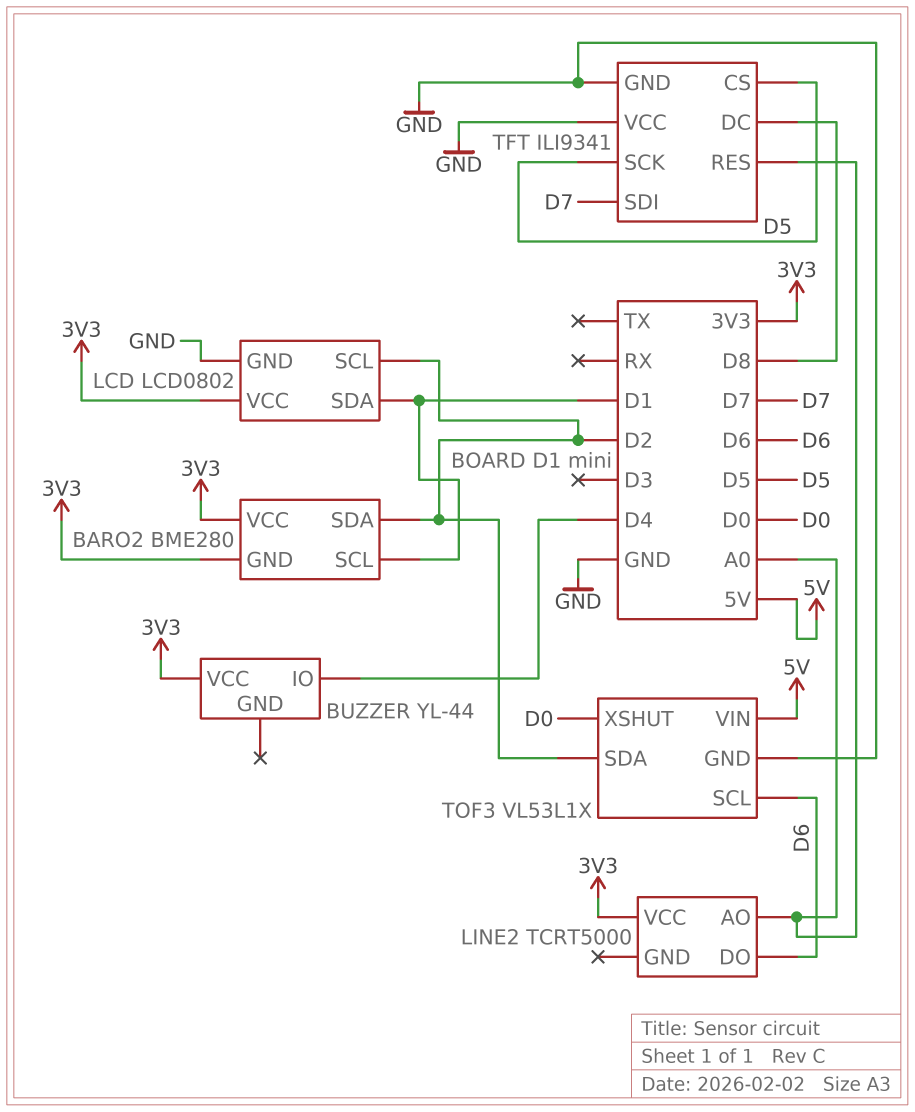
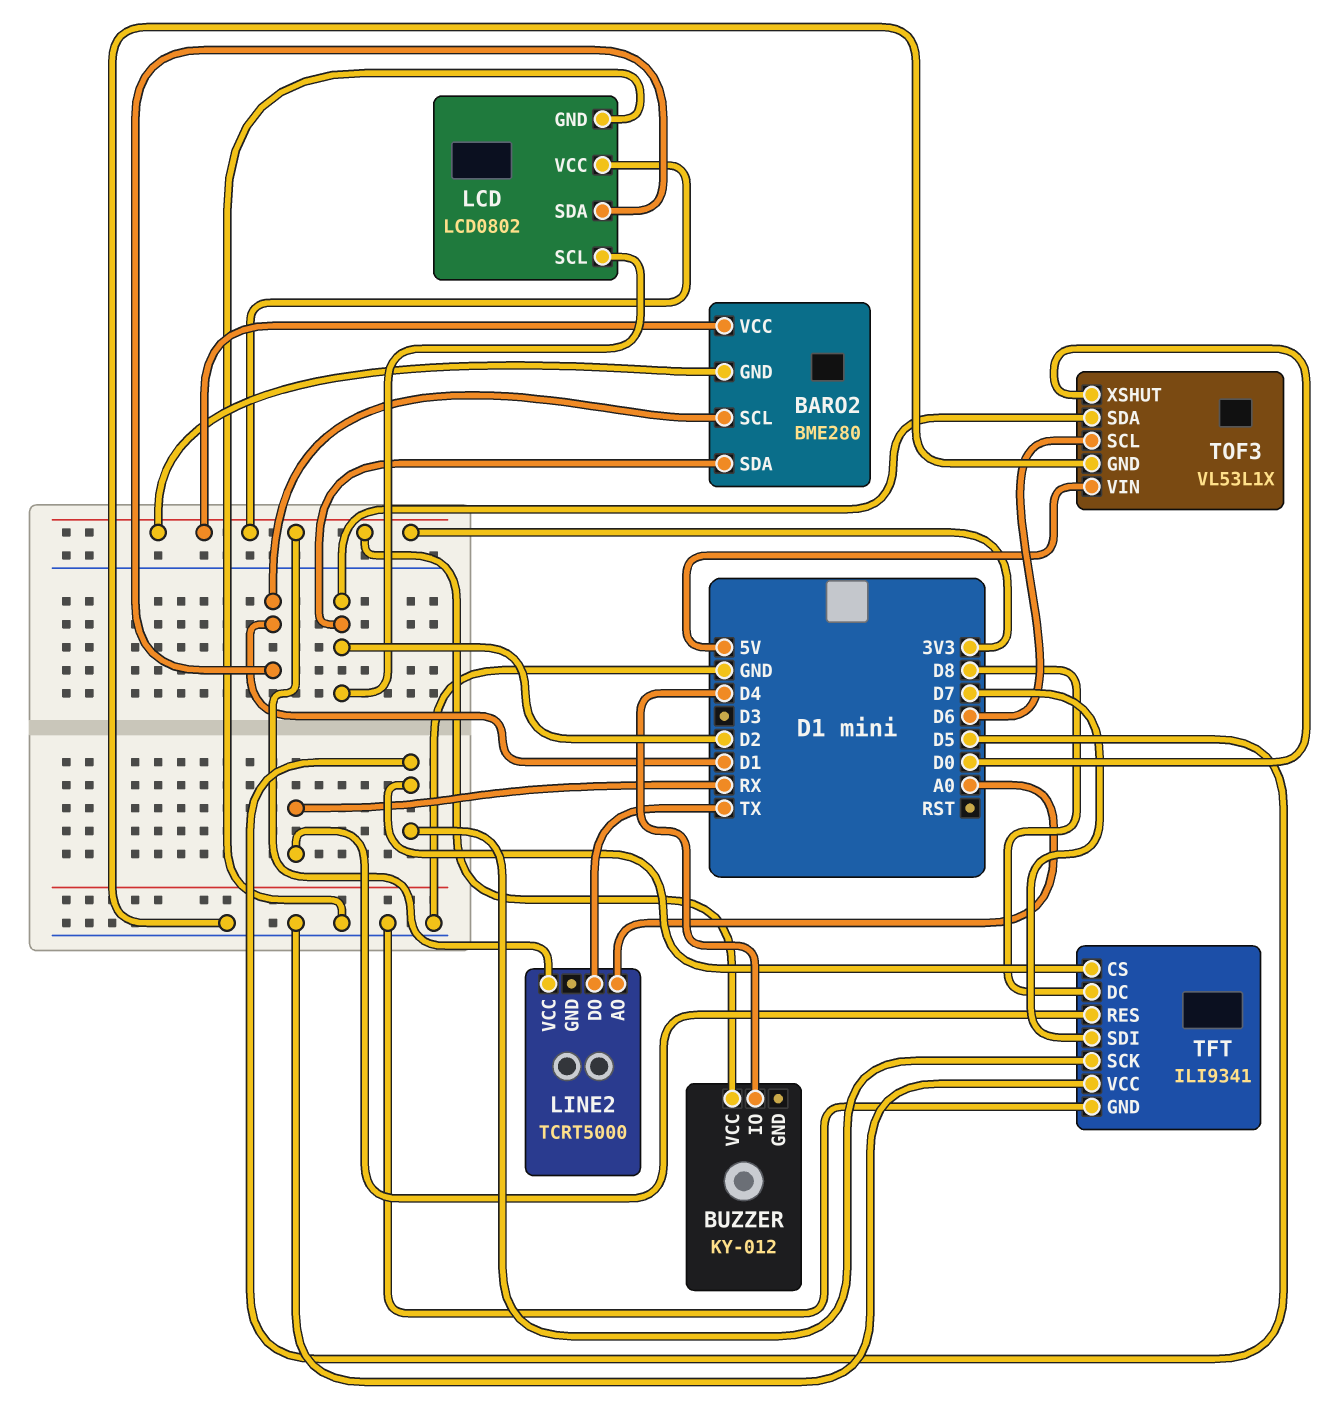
BUZZER: YL-44 -> KY-012
LINE2 pin DO: D6 -> TX
TFT pin RES: A0 -> RX

